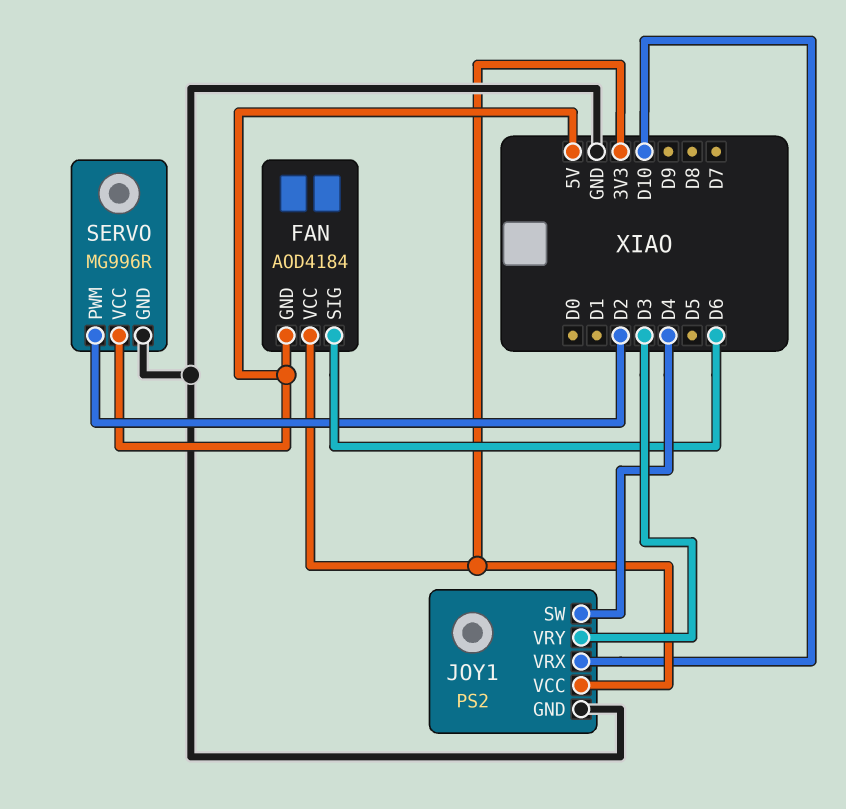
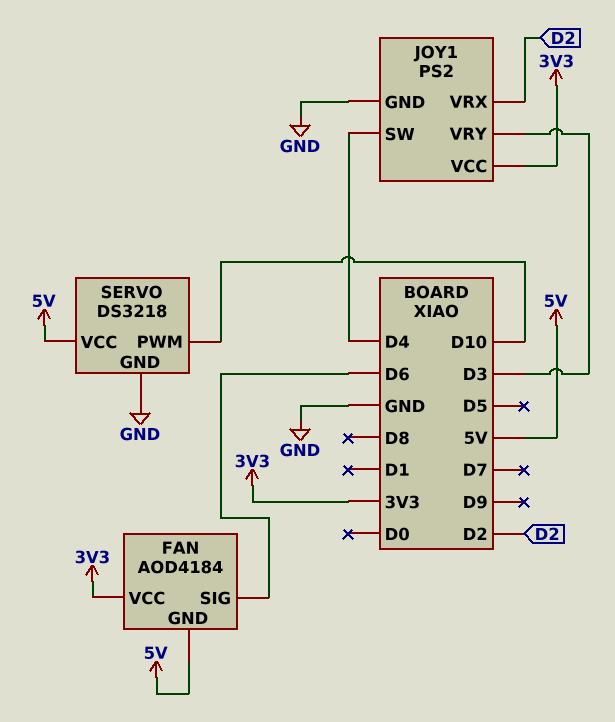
JOY1 pin VRX: D10 -> D2
SERVO: MG996R -> DS3218
SERVO pin PWM: D2 -> D10

